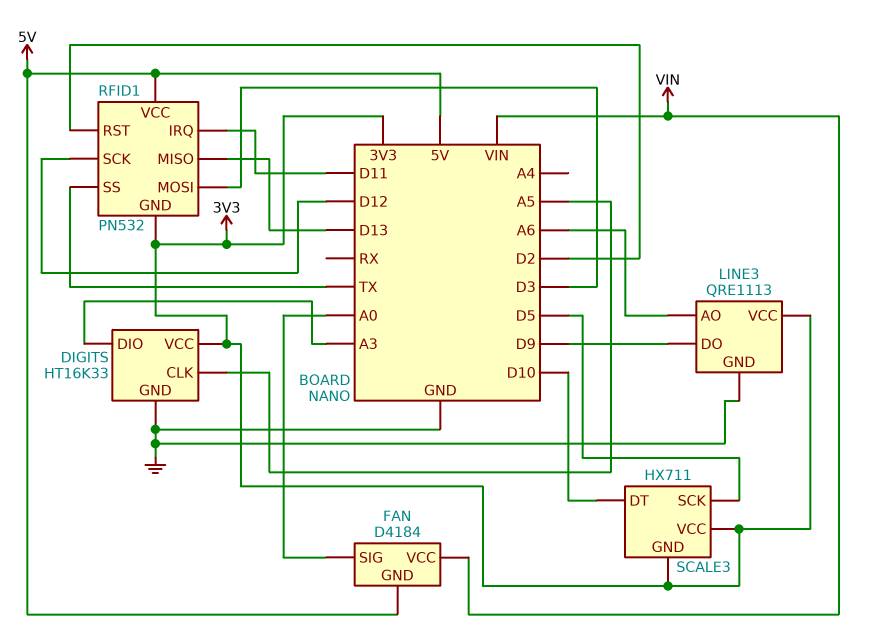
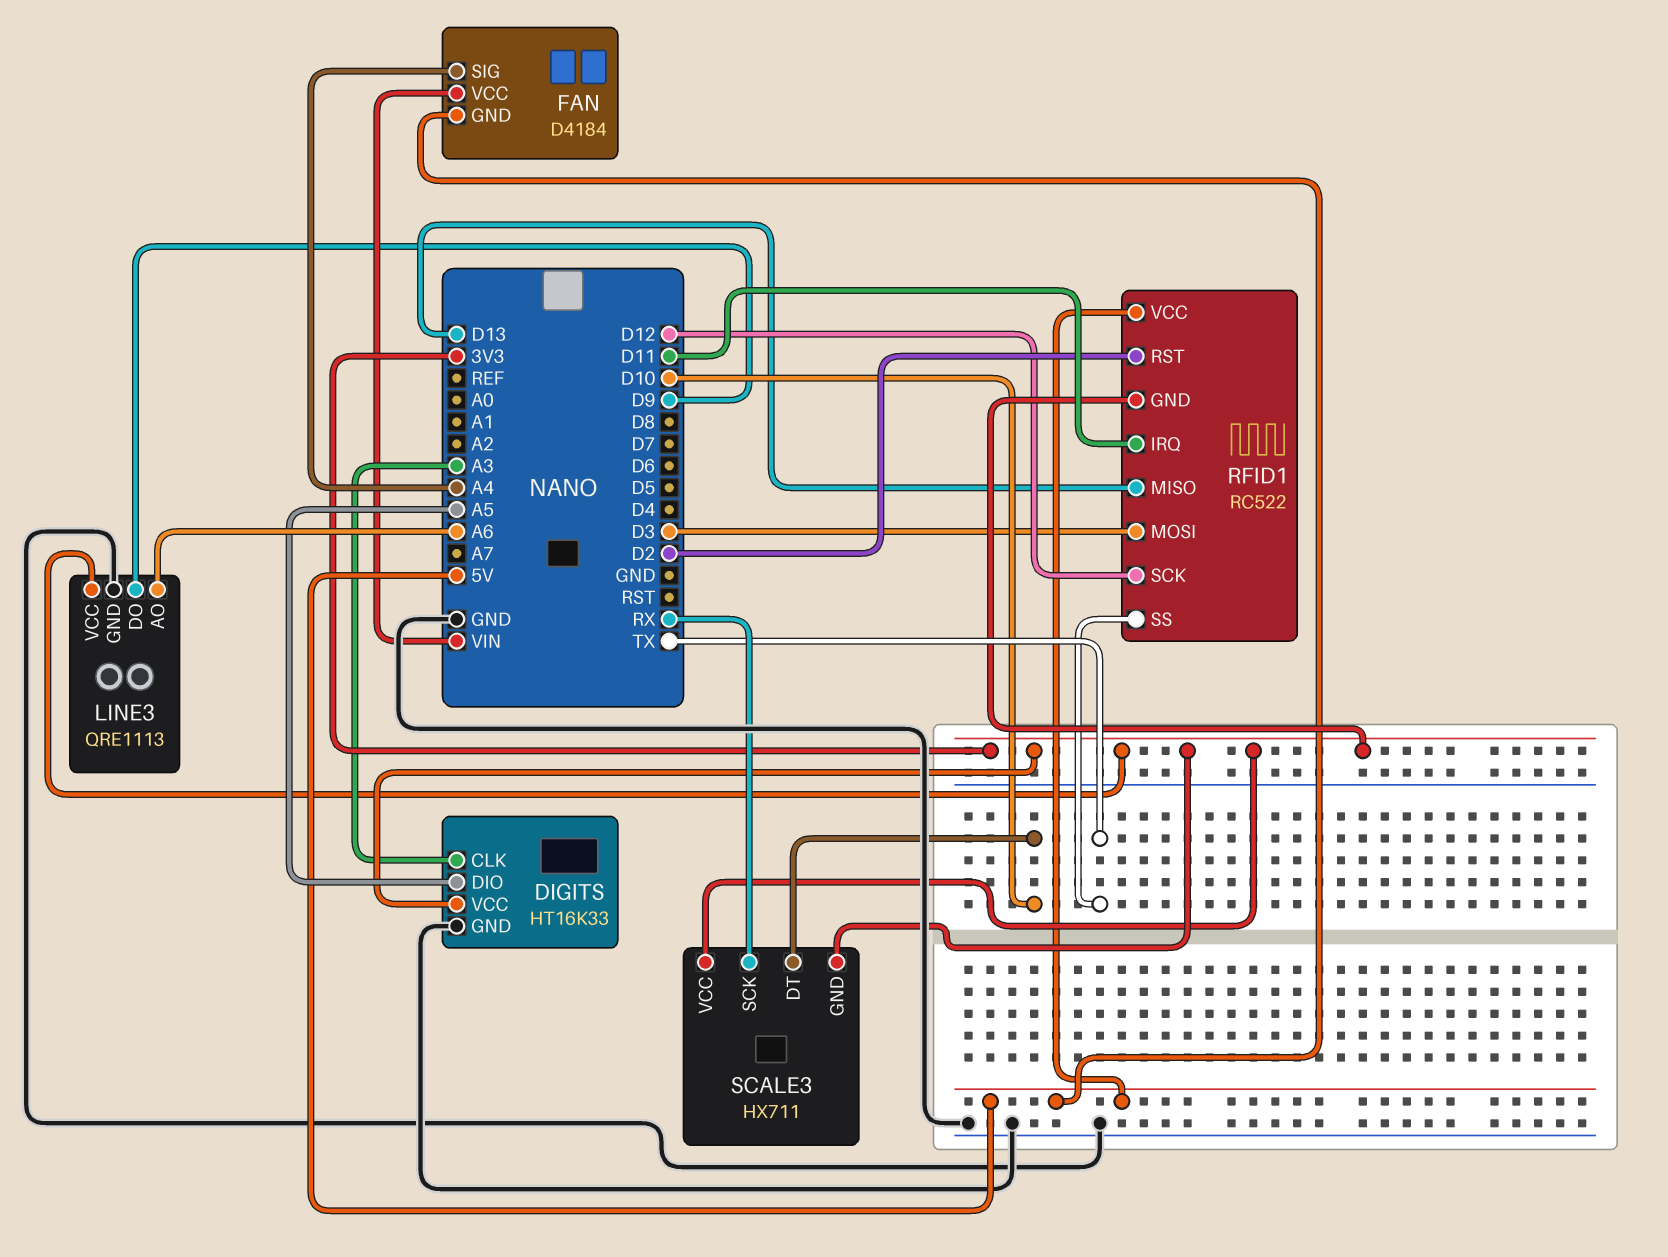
DIGITS pin CLK: A5 -> A3
DIGITS pin DIO: A3 -> A5
FAN pin SIG: A0 -> A4
RFID1: PN532 -> RC522
SCALE3 pin SCK: D5 -> RX

